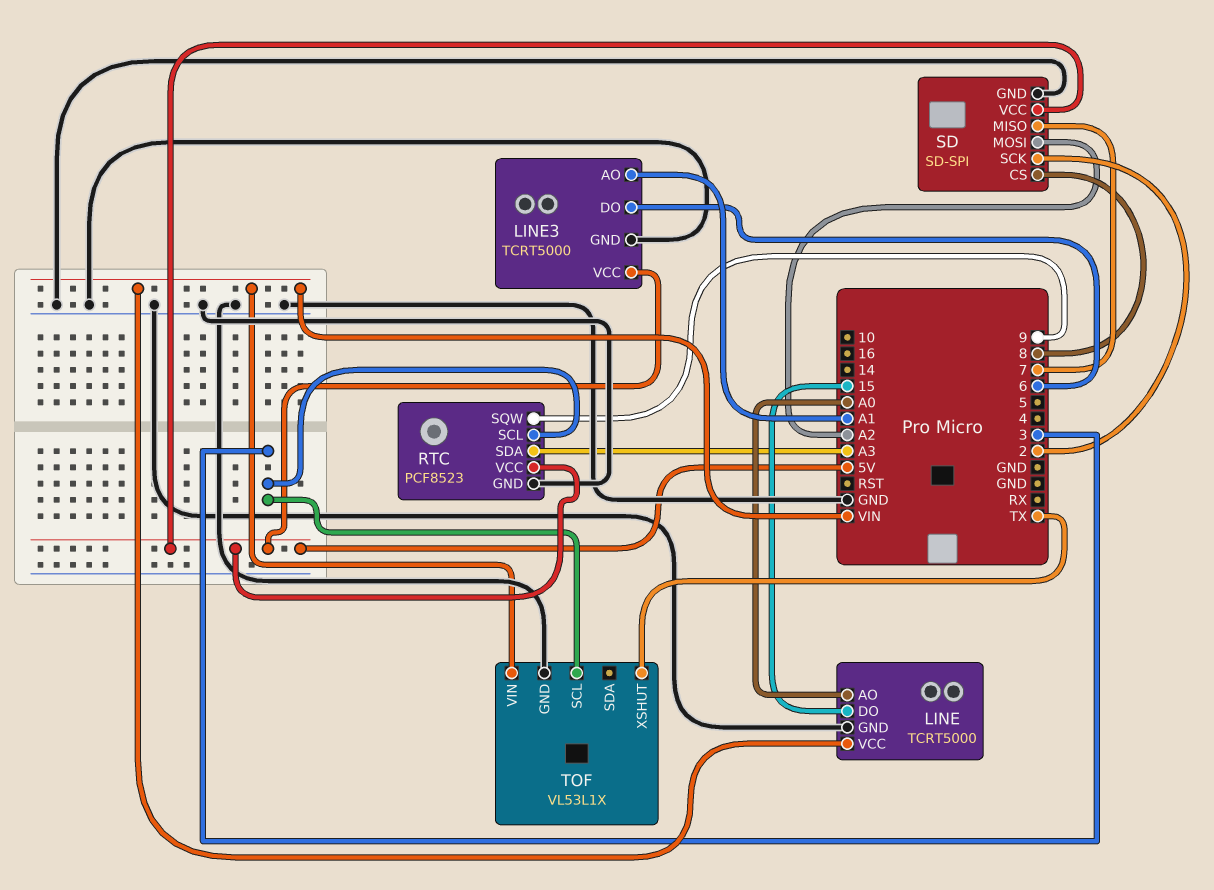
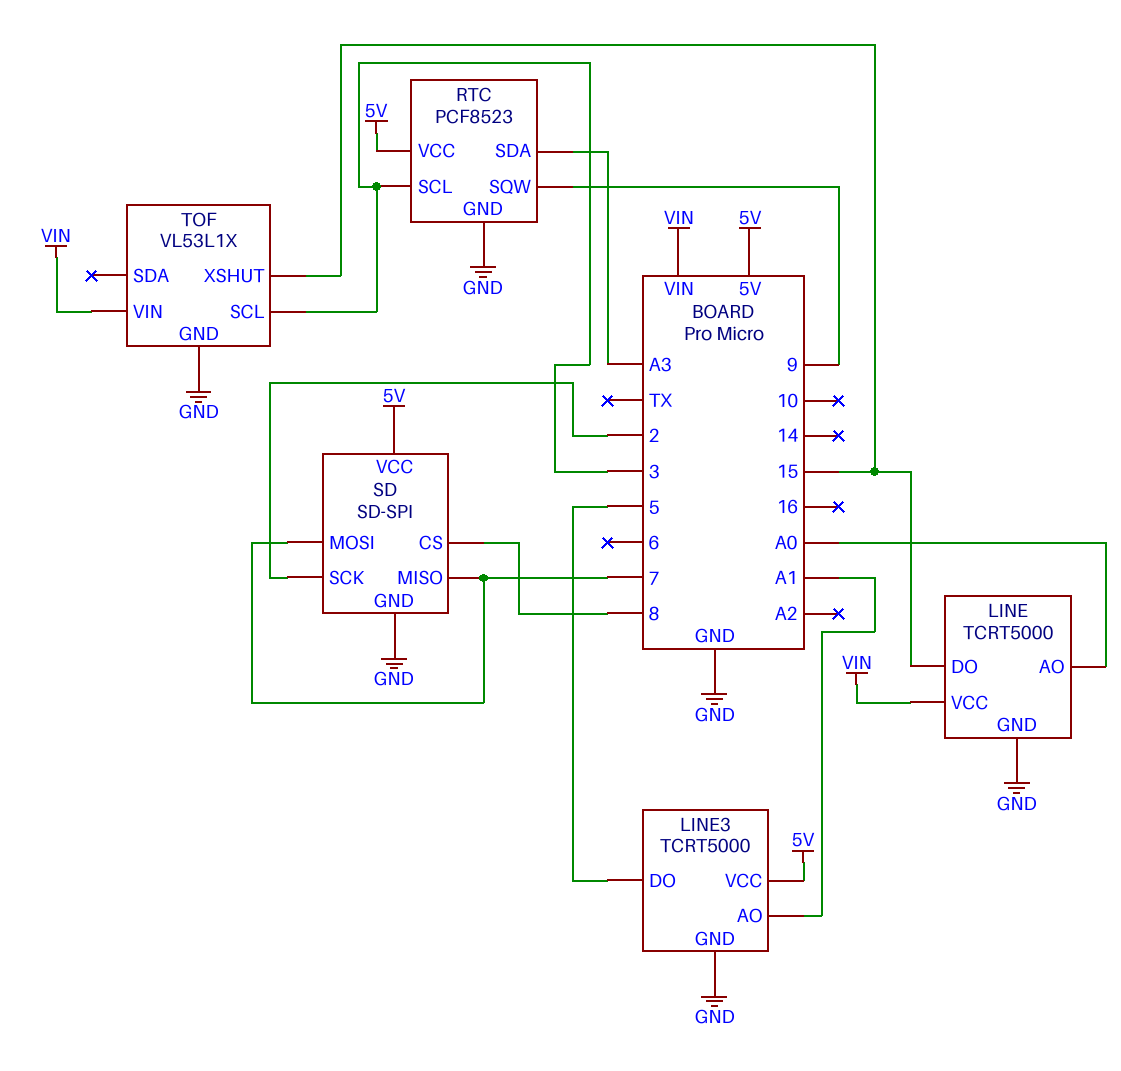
LINE3 pin DO: 6 -> 5
SD pin MOSI: A2 -> 7
TOF pin XSHUT: TX -> 15

